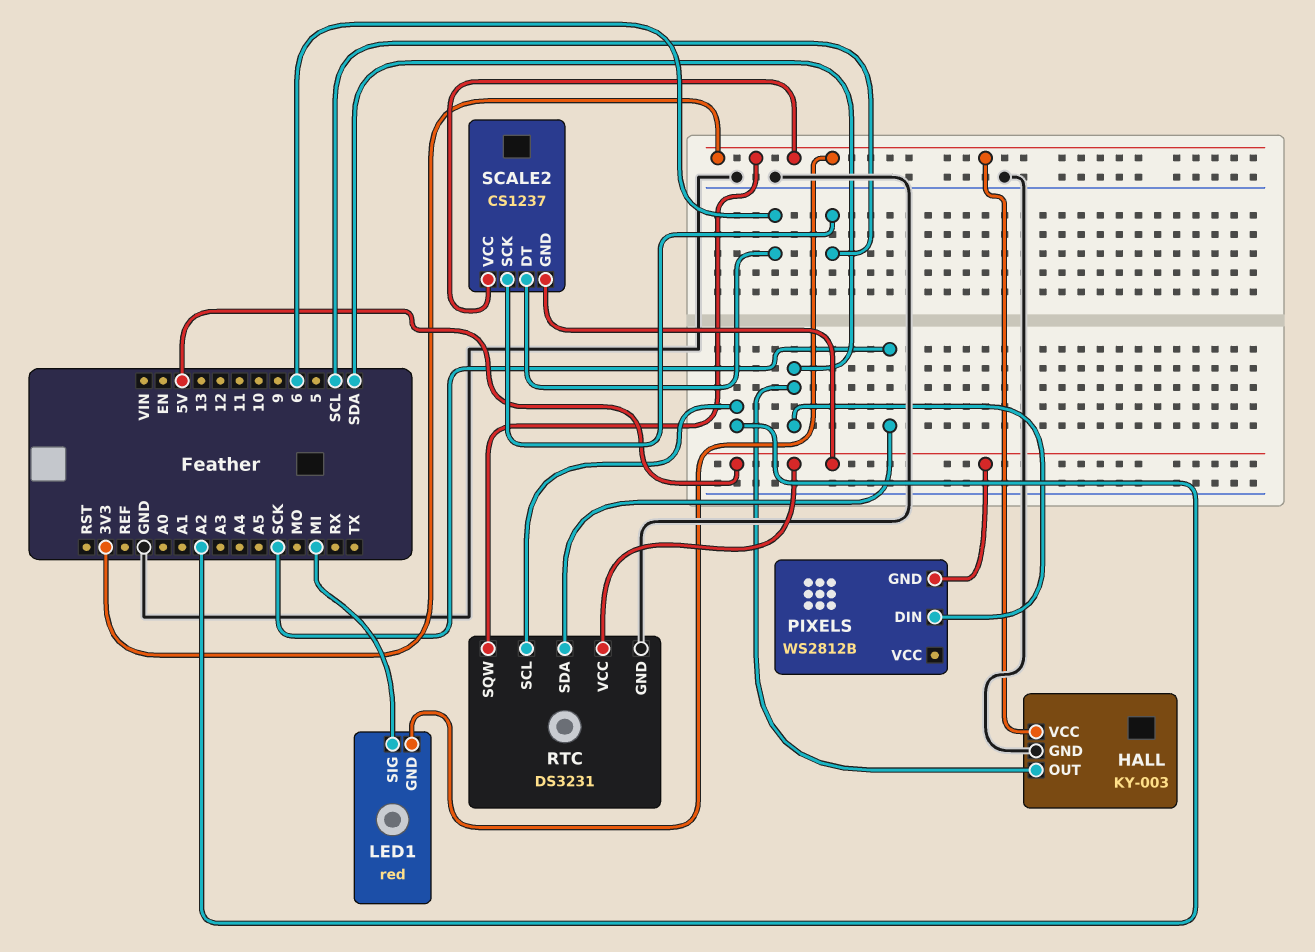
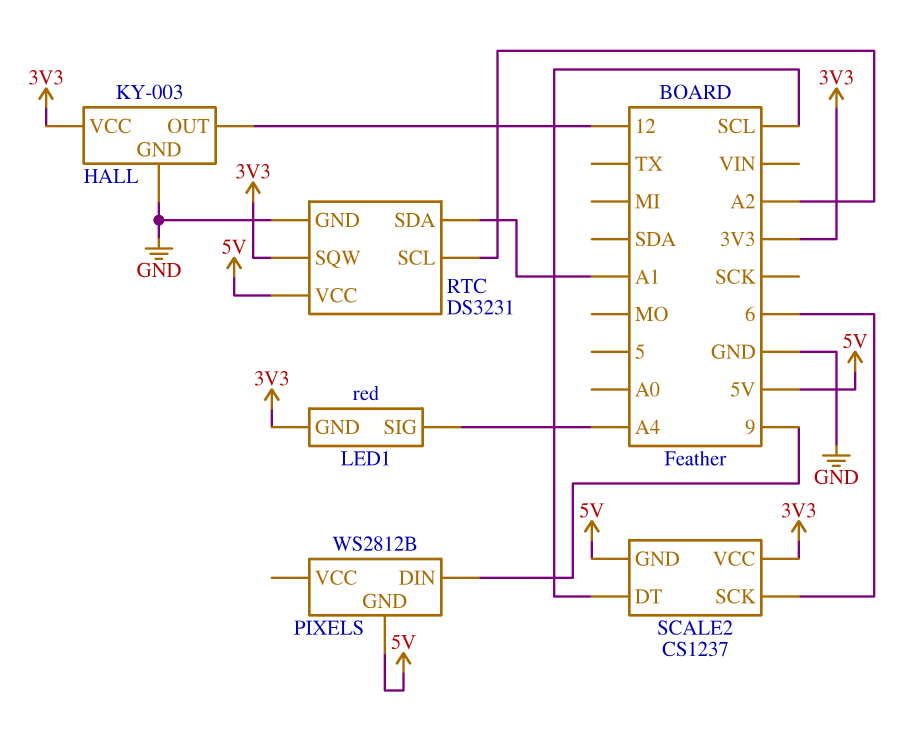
HALL pin OUT: SDA -> 12
LED1 pin SIG: MI -> A4
PIXELS pin DIN: SDA -> 9
RTC pin SDA: SCK -> A1
SCALE2 pin DT: 6 -> SCL
SCALE2 pin SCK: SCL -> 6

